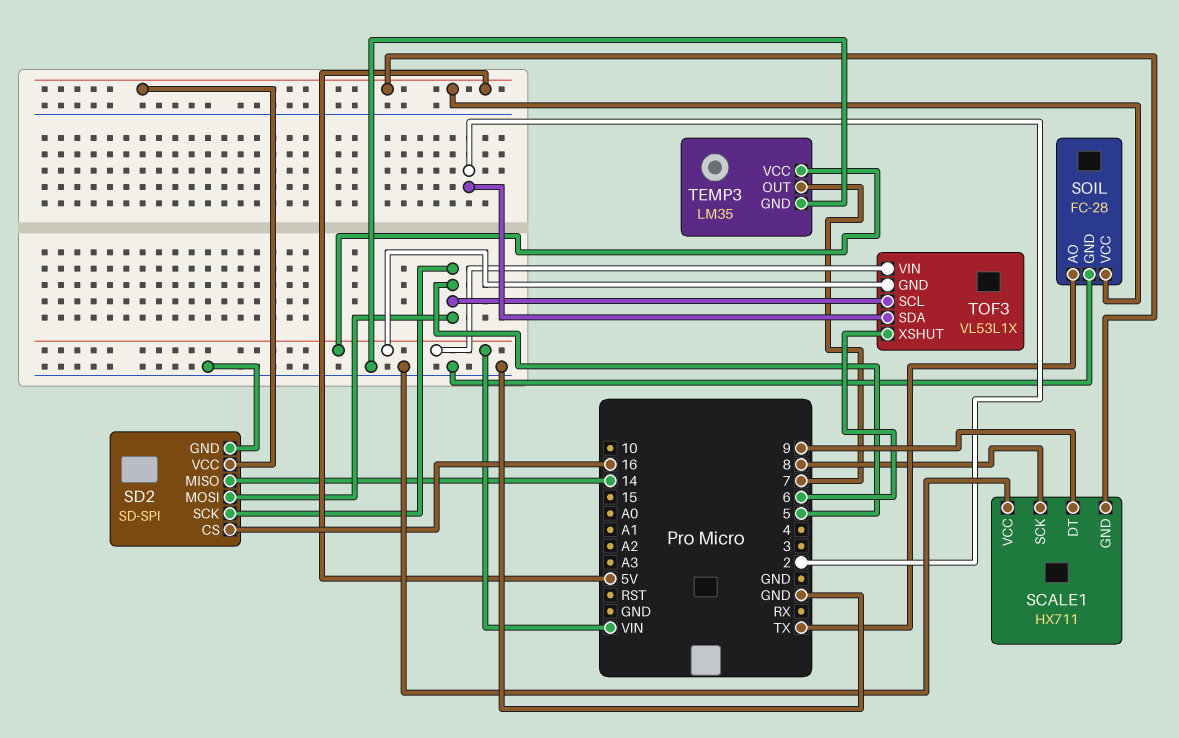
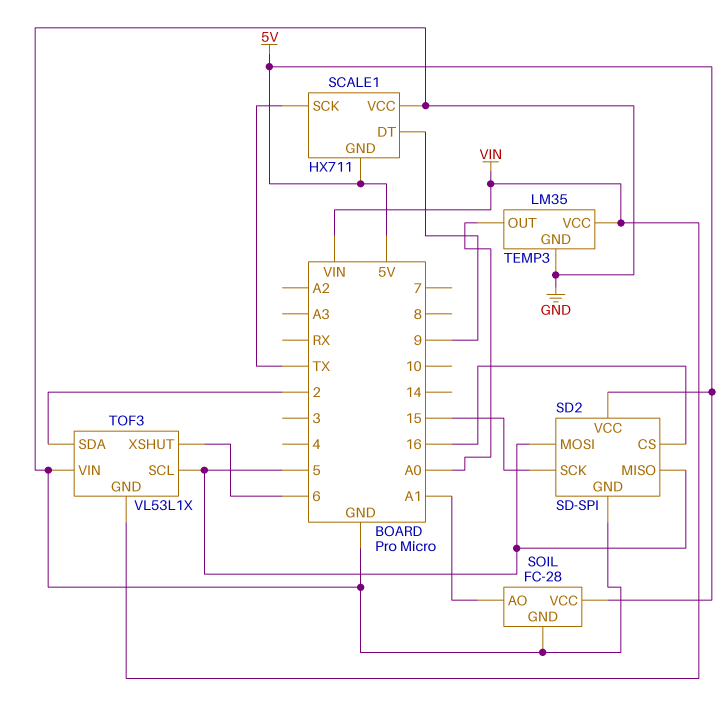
SCALE1 pin SCK: 8 -> TX
SD2 pin MISO: 14 -> 5
SD2 pin SCK: 5 -> 15
SOIL pin AO: TX -> A1
TEMP3 pin OUT: 7 -> A0
TOF3 pin VIN: VIN -> GND

